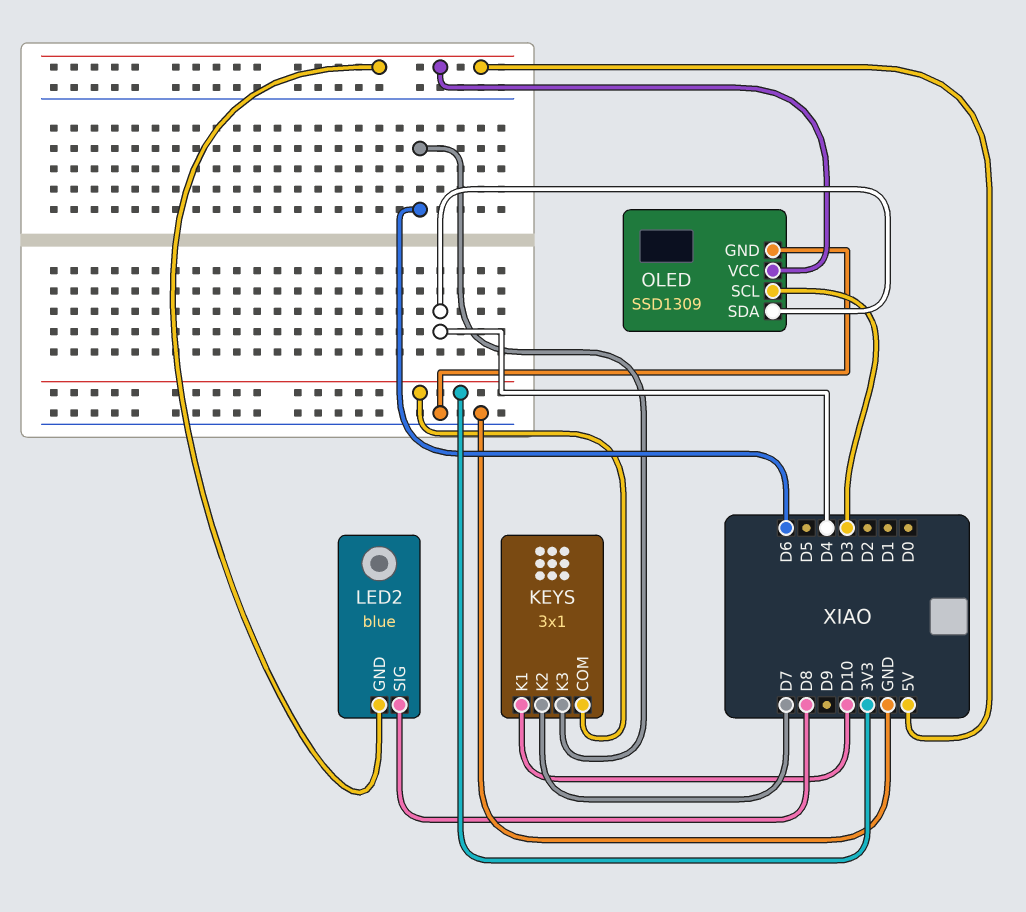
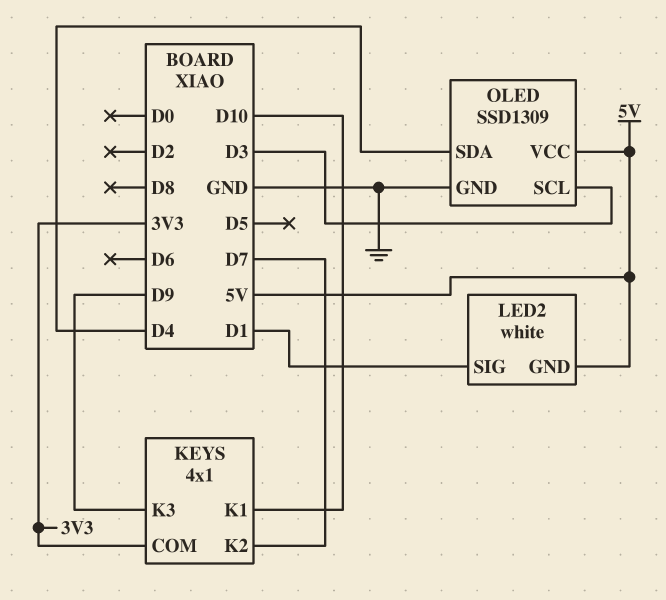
KEYS: 3x1 -> 4x1
KEYS pin K3: D6 -> D9
LED2: blue -> white
LED2 pin SIG: D8 -> D1

